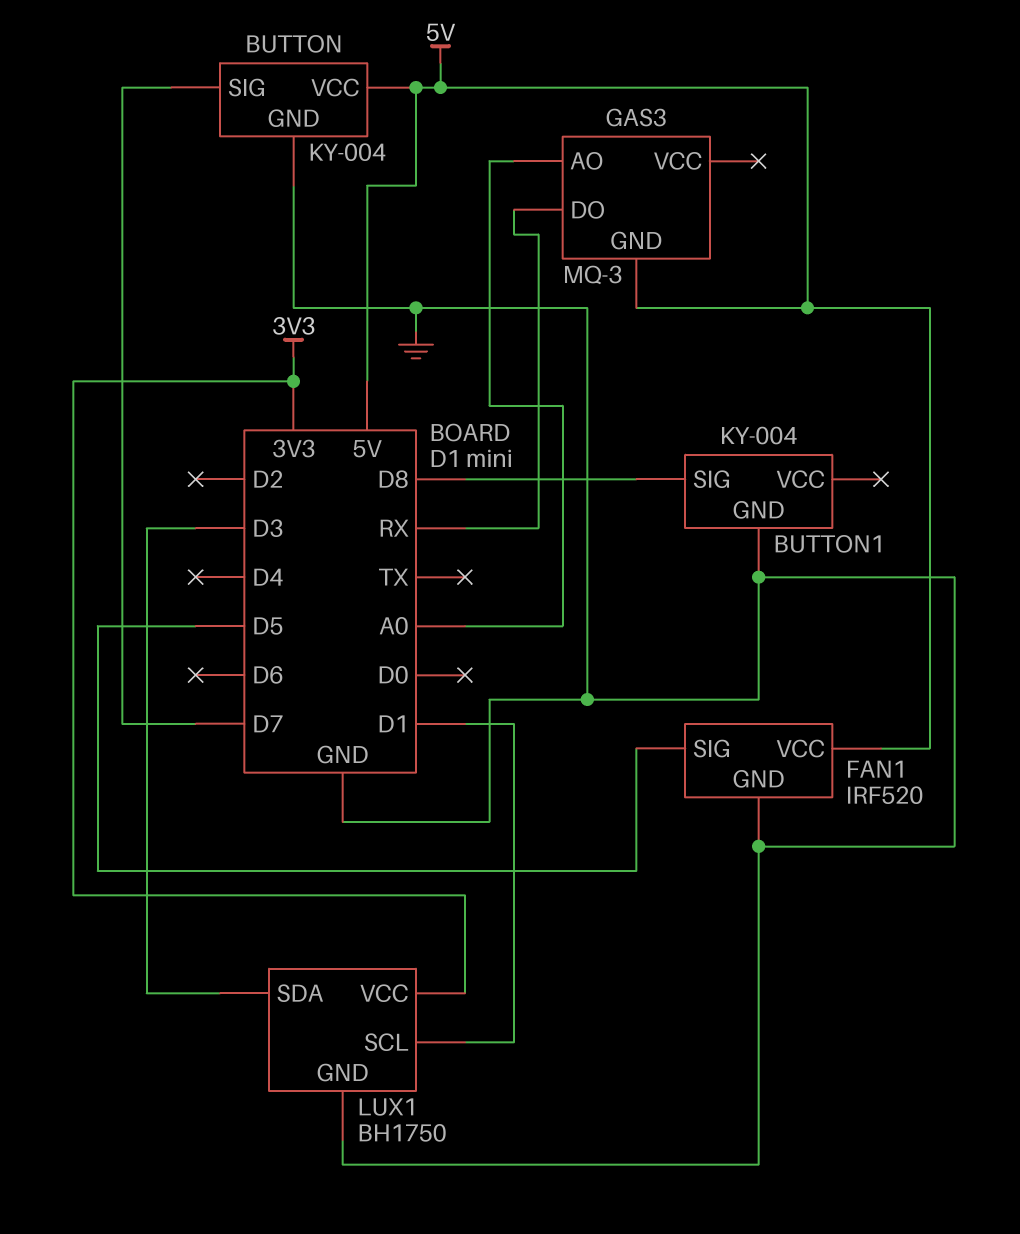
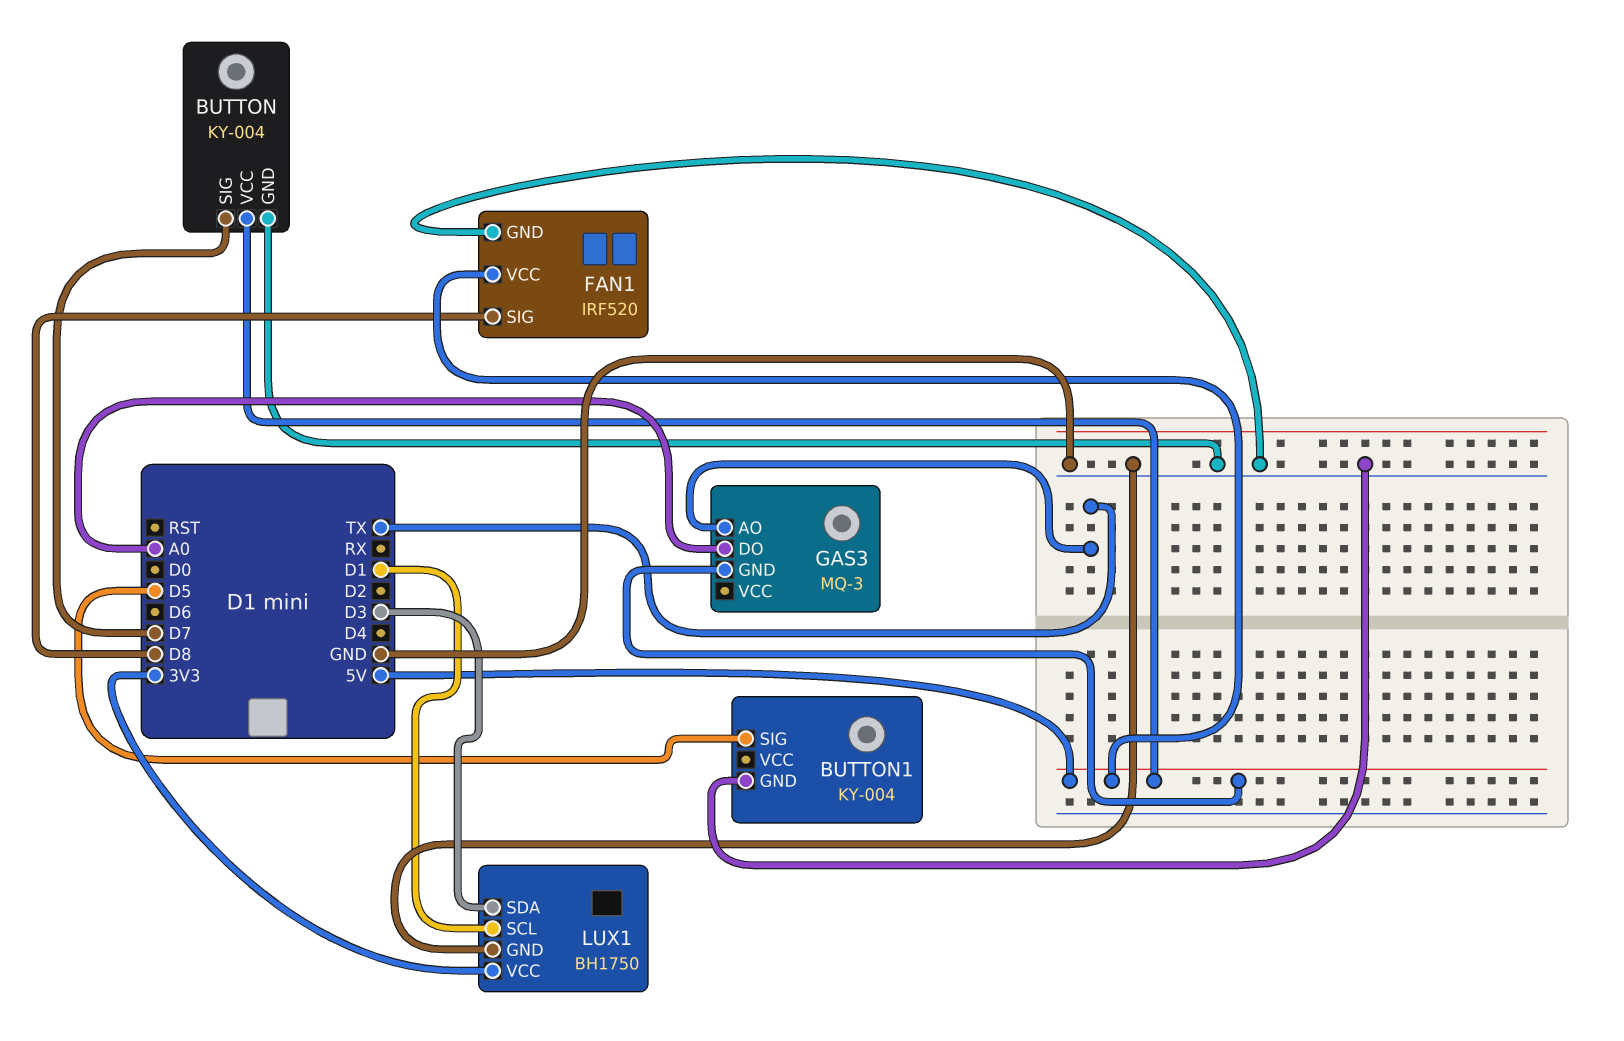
BUTTON1 pin SIG: D8 -> D5
FAN1 pin SIG: D5 -> D8
GAS3 pin AO: A0 -> TX
GAS3 pin DO: RX -> A0

